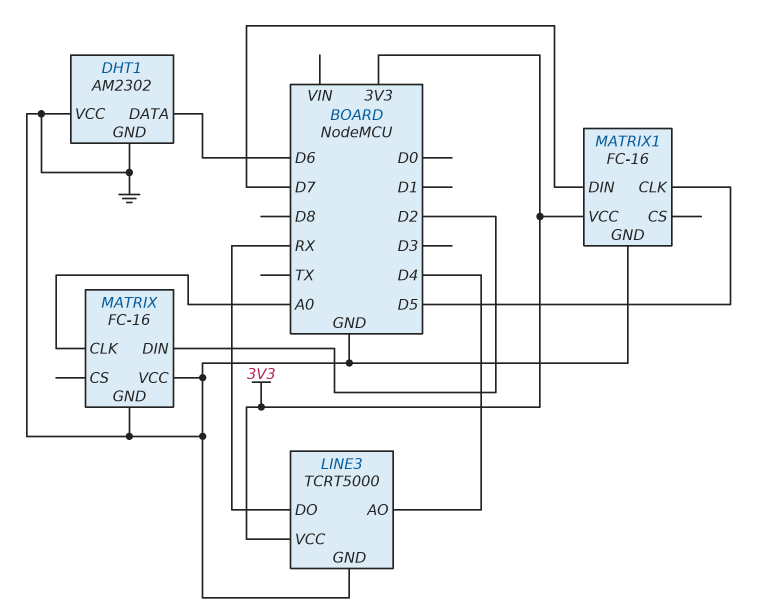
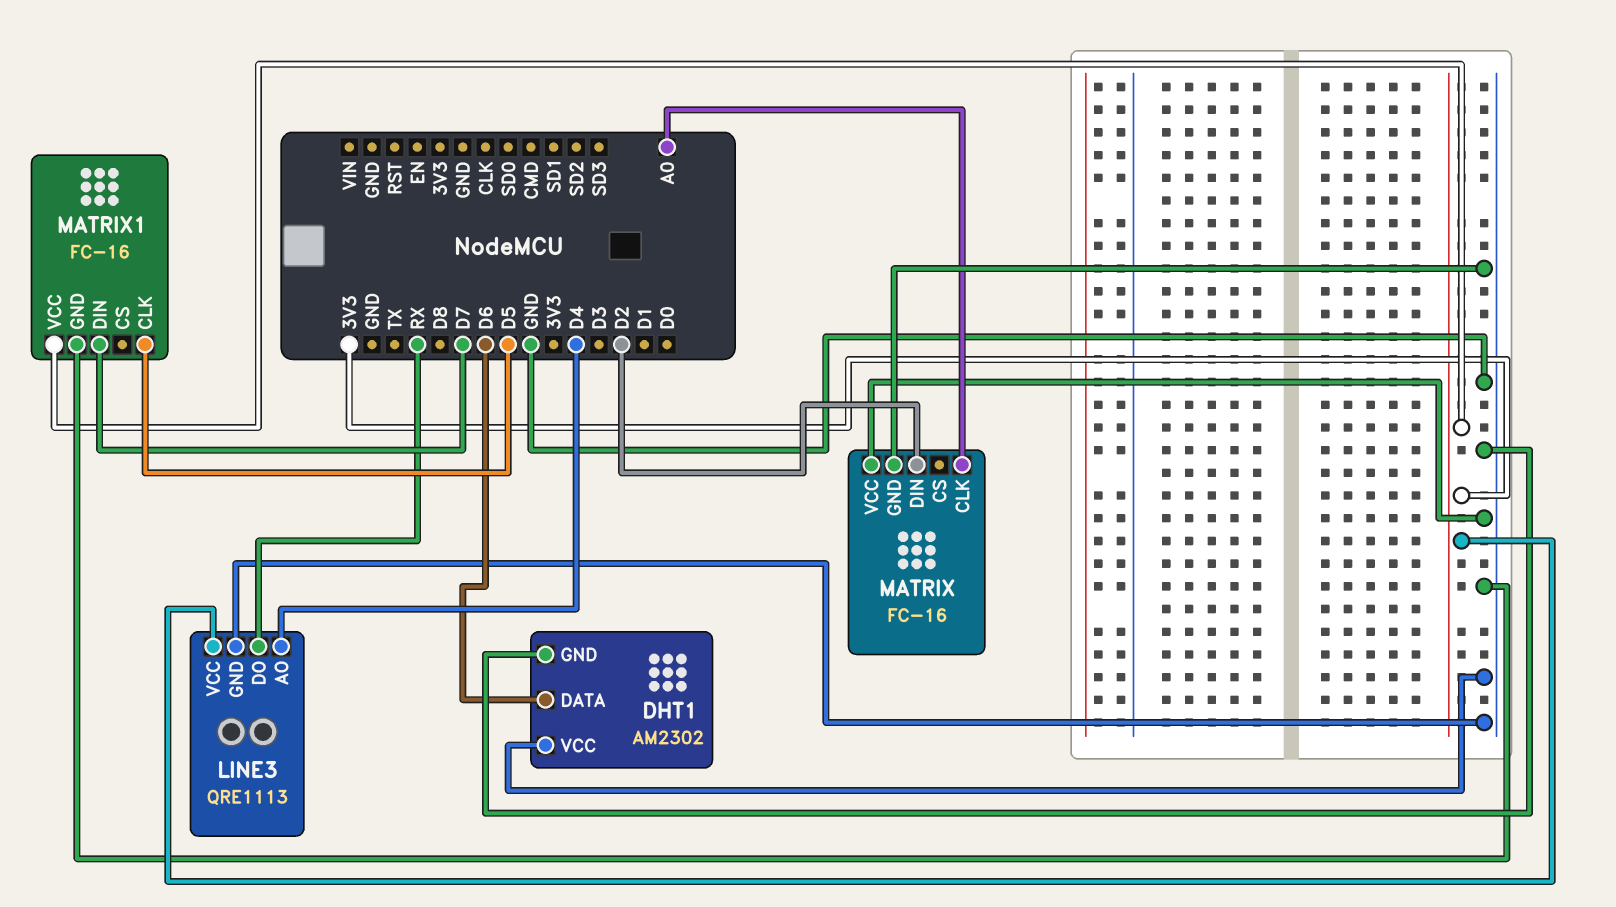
LINE3: TCRT5000 -> QRE1113

